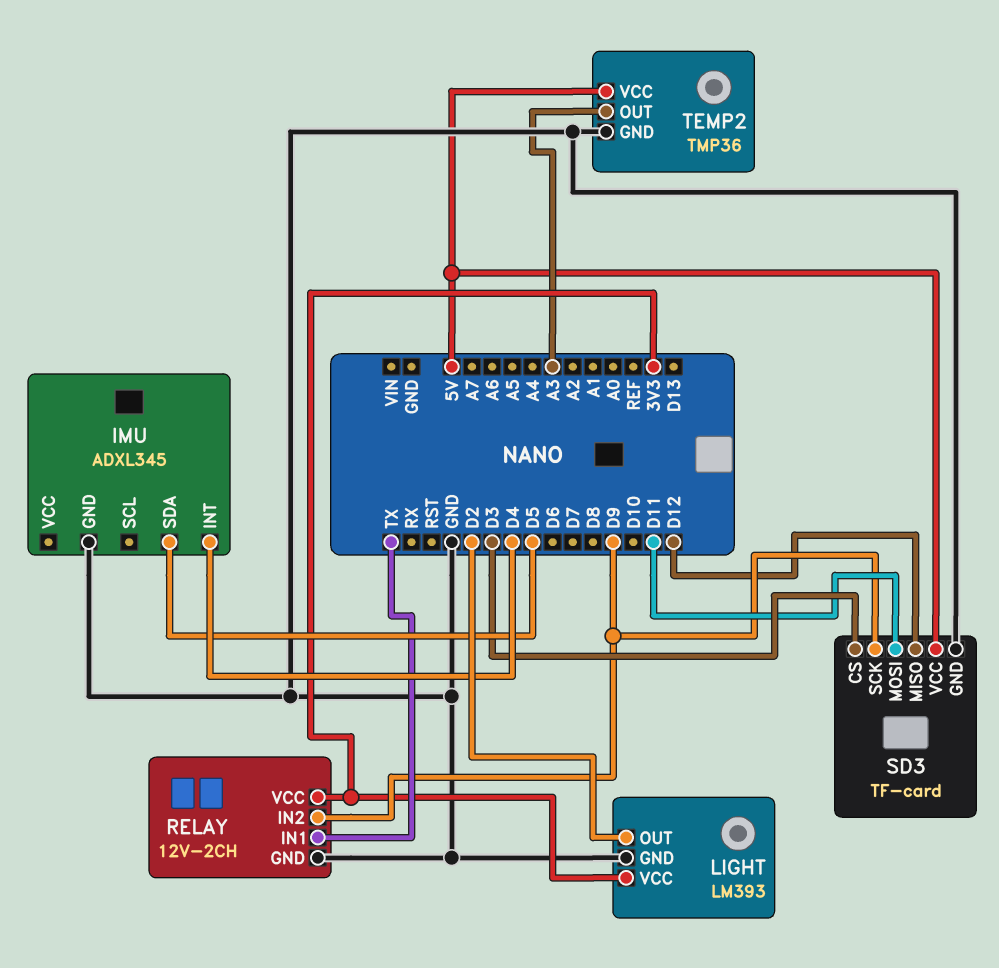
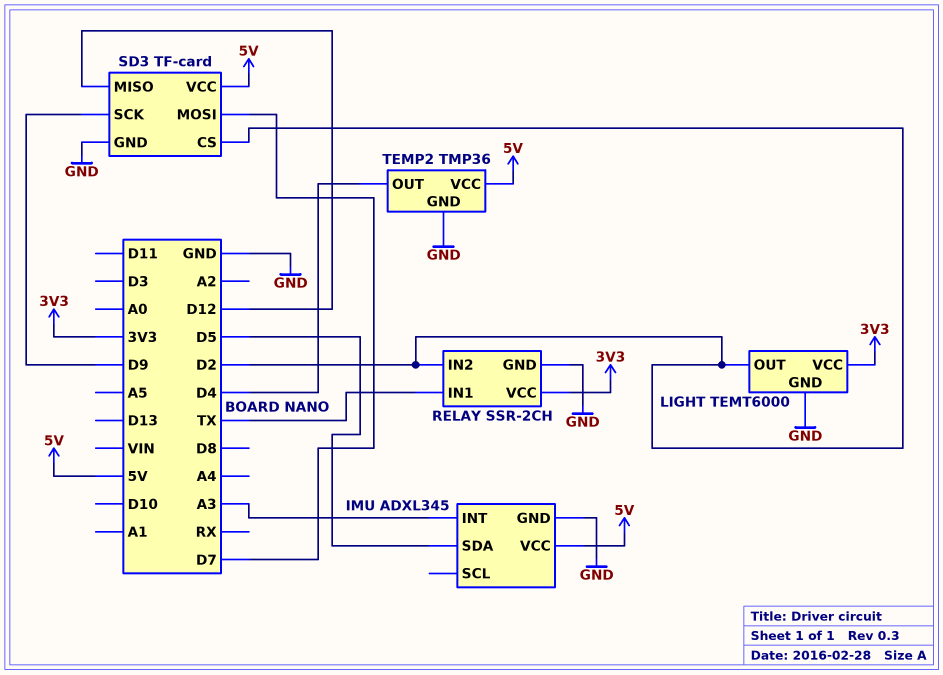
IMU pin INT: D4 -> A3
IMU pin VCC: none -> 5V
LIGHT: LM393 -> TEMT6000
RELAY: 12V-2CH -> SSR-2CH
RELAY pin IN2: D9 -> D2
SD3 pin CS: D3 -> D2
SD3 pin MOSI: D11 -> D7
TEMP2 pin OUT: A3 -> D4

